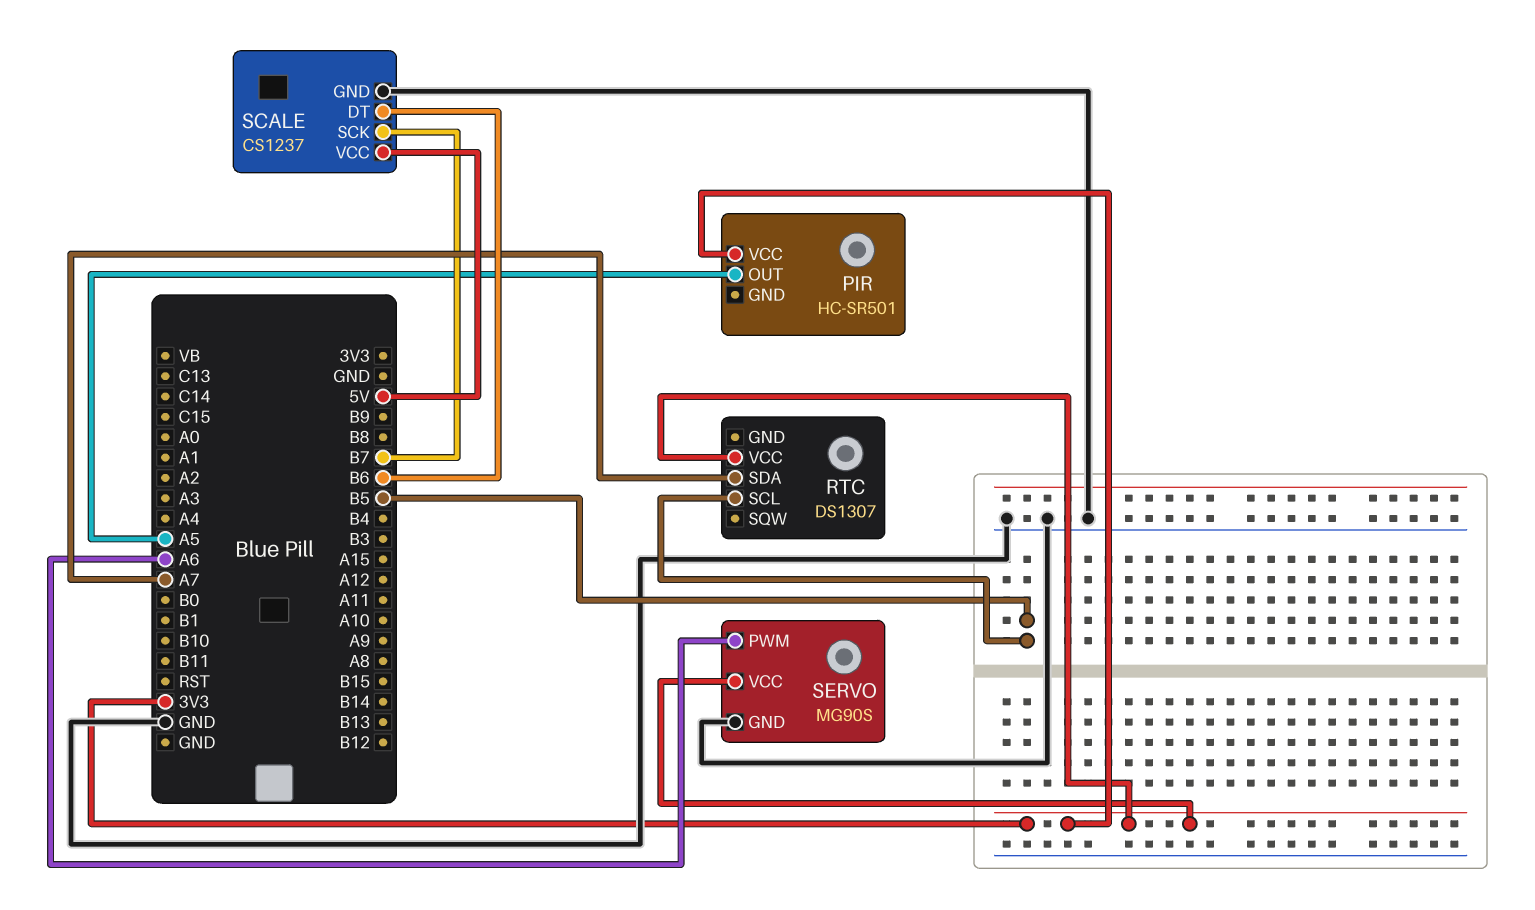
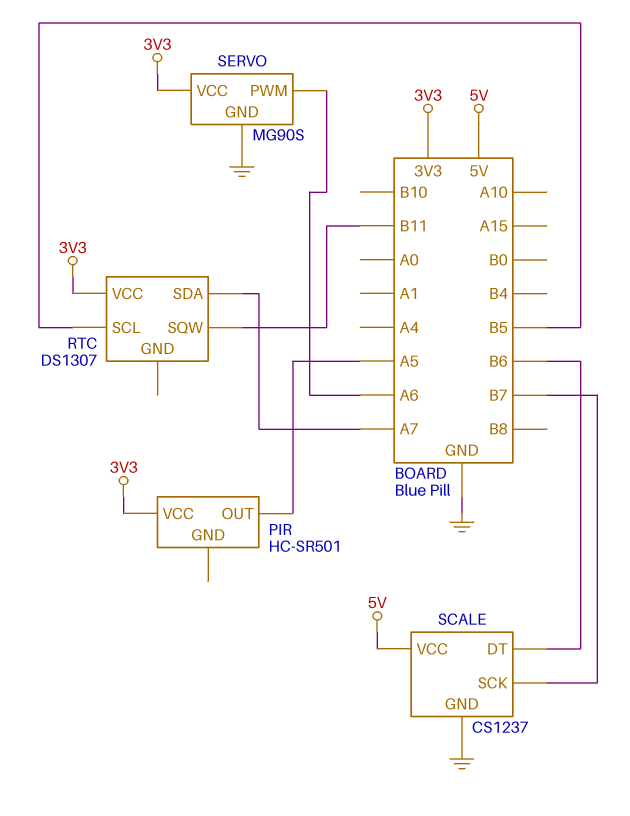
RTC pin SQW: none -> B11

